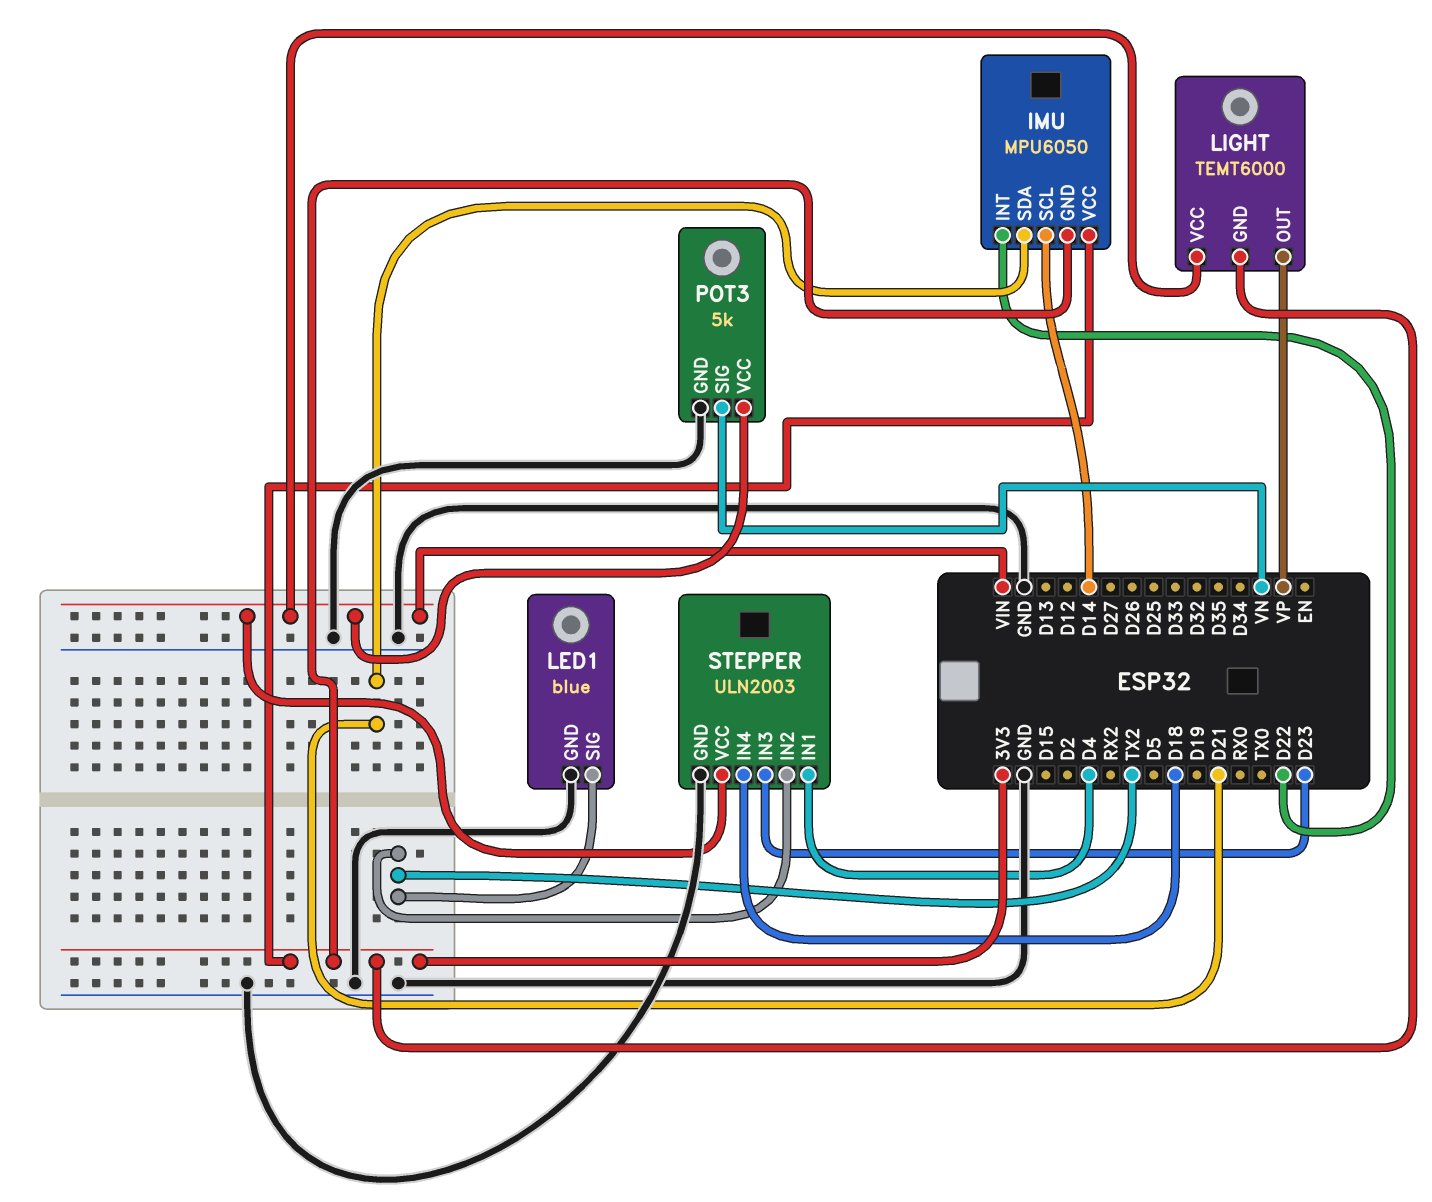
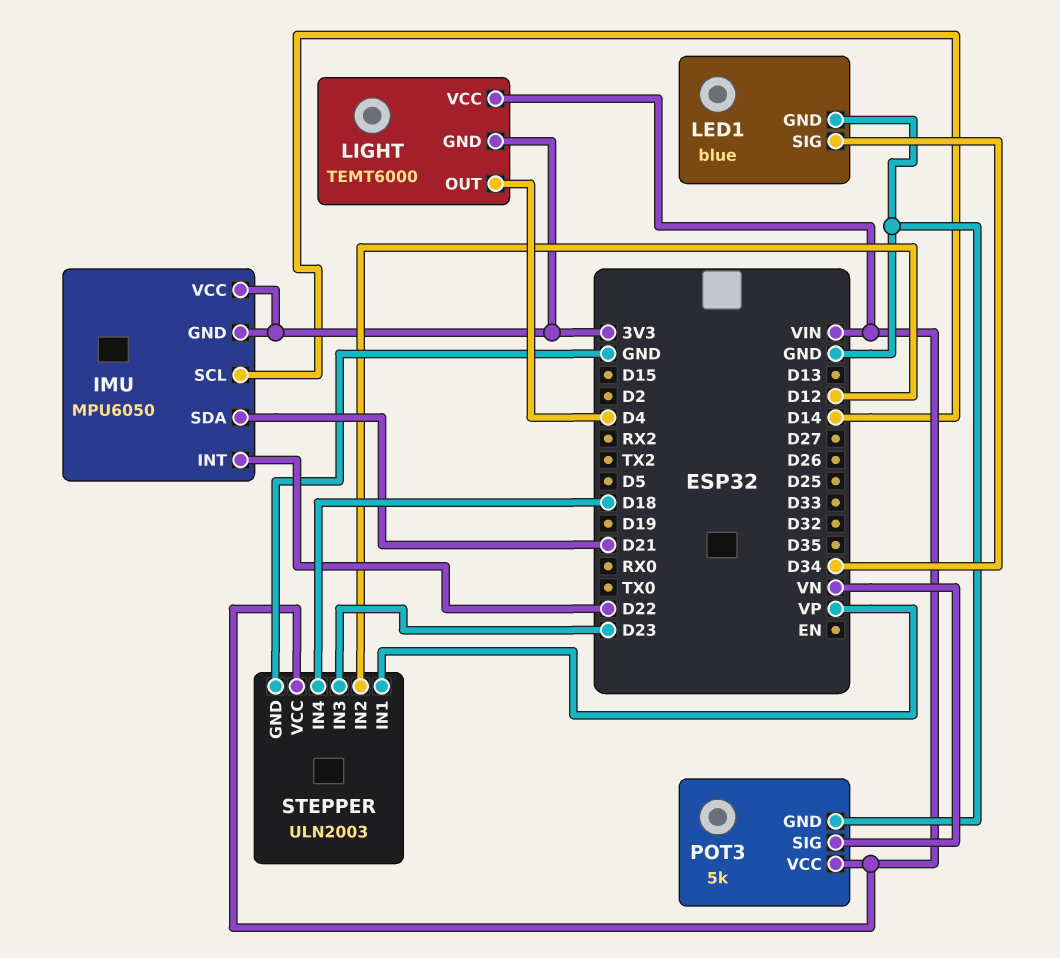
LED1 pin SIG: TX2 -> D34
LIGHT pin OUT: VP -> D4
STEPPER pin IN1: D4 -> VP
STEPPER pin IN2: TX2 -> D12

